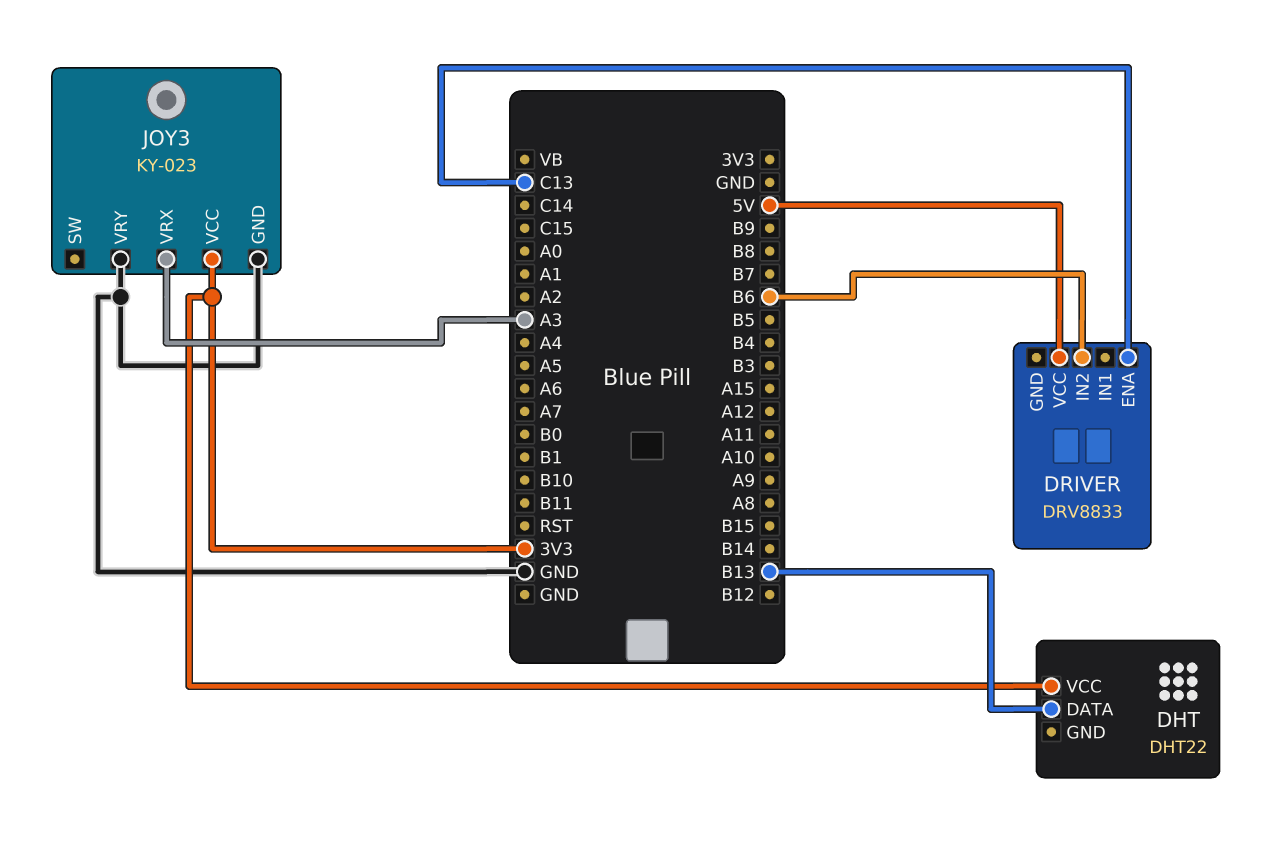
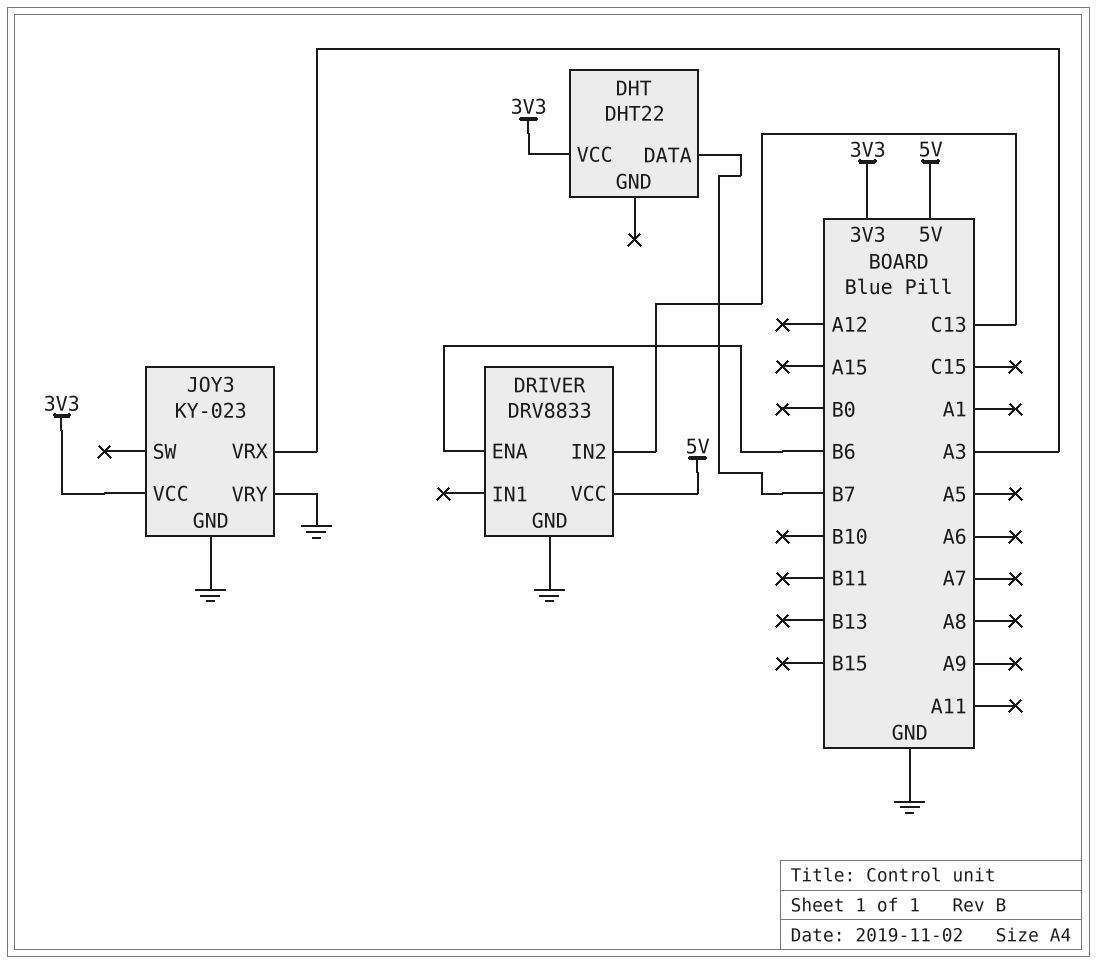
DHT pin DATA: B13 -> B7
DRIVER pin ENA: C13 -> B6
DRIVER pin GND: none -> GND
DRIVER pin IN2: B6 -> C13

